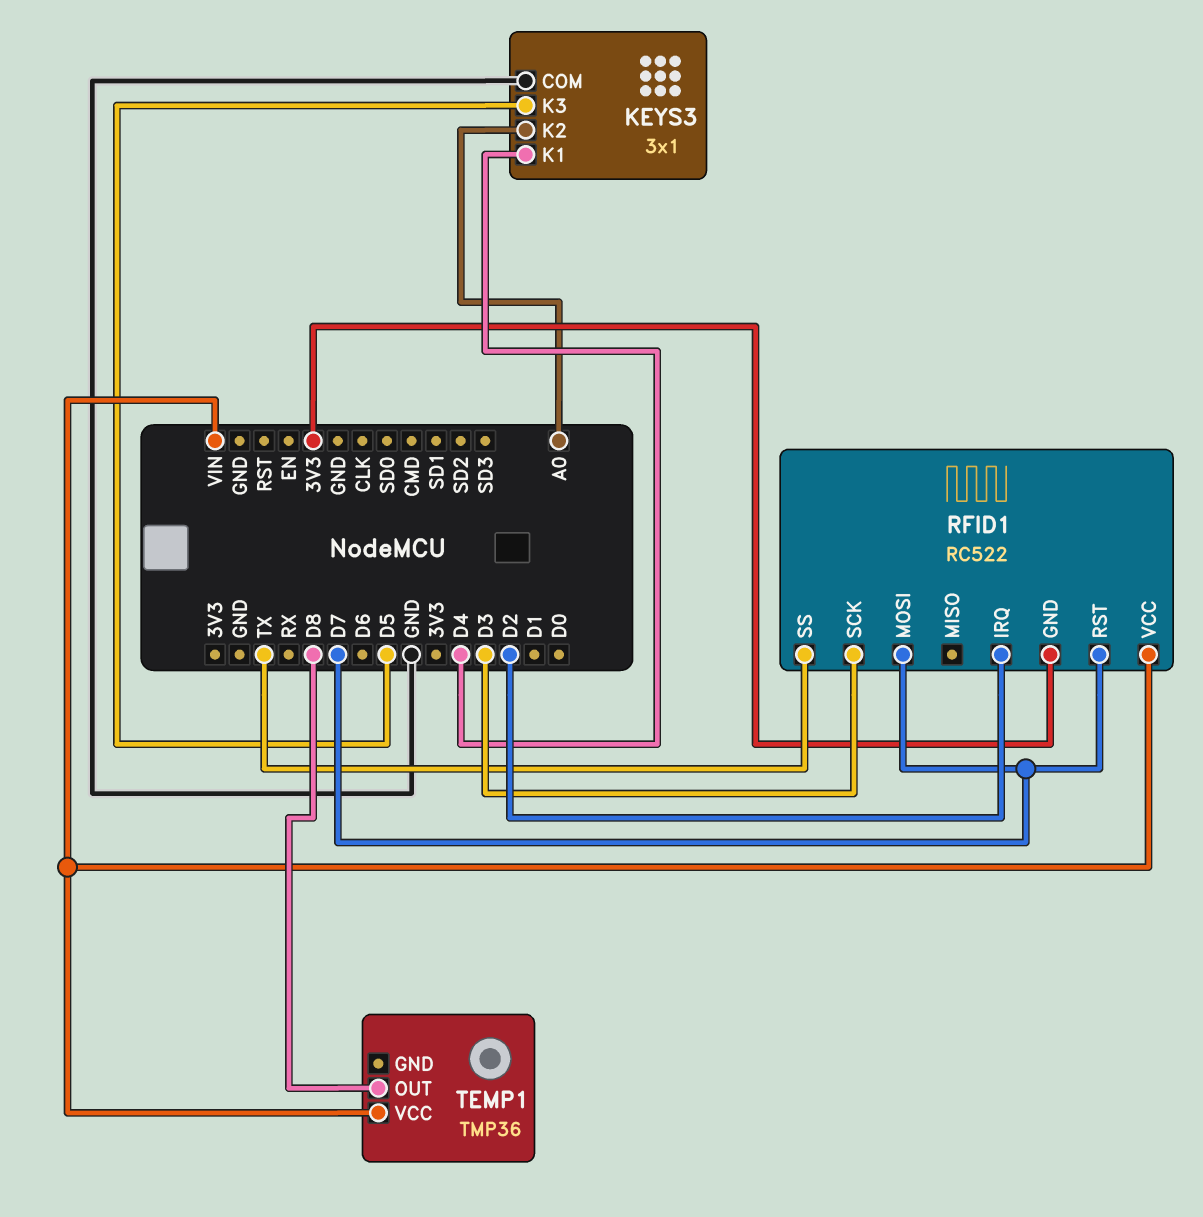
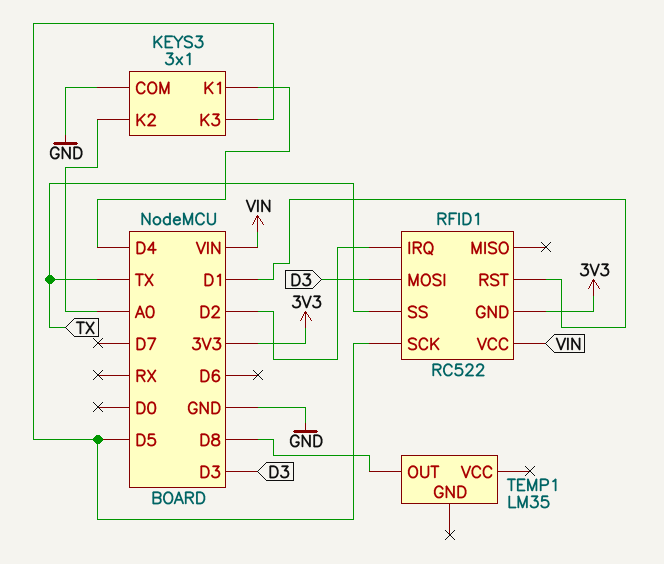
RFID1 pin MOSI: D7 -> D3
RFID1 pin RST: D7 -> D1
RFID1 pin SCK: D3 -> D5
TEMP1: TMP36 -> LM35
TEMP1 pin VCC: VIN -> none

